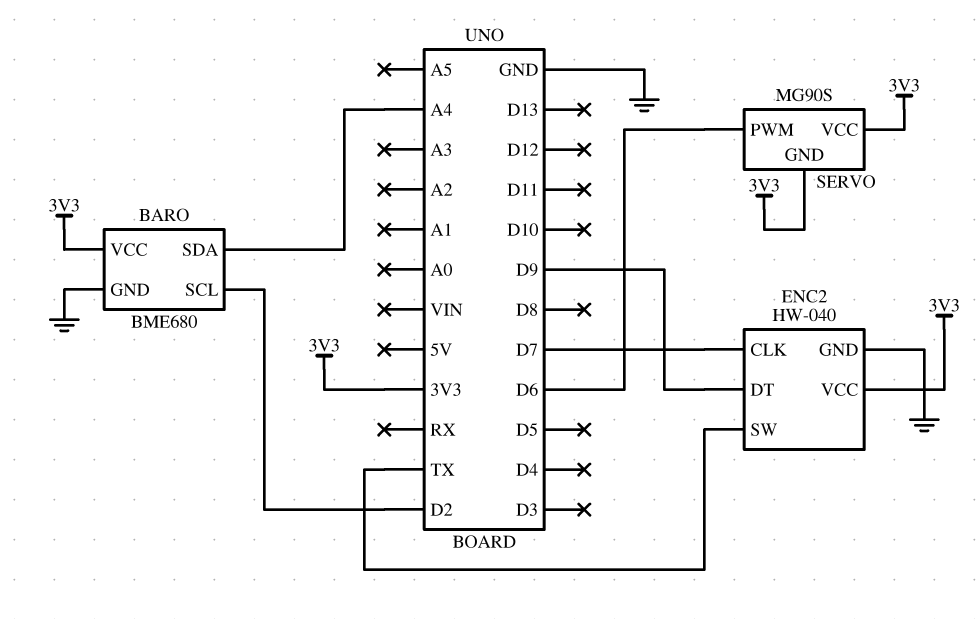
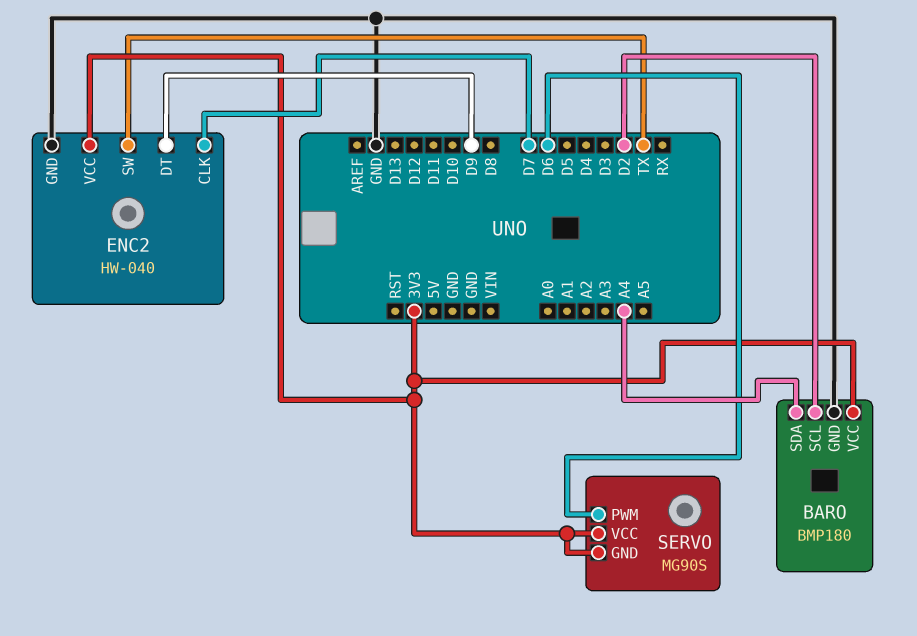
BARO: BME680 -> BMP180

